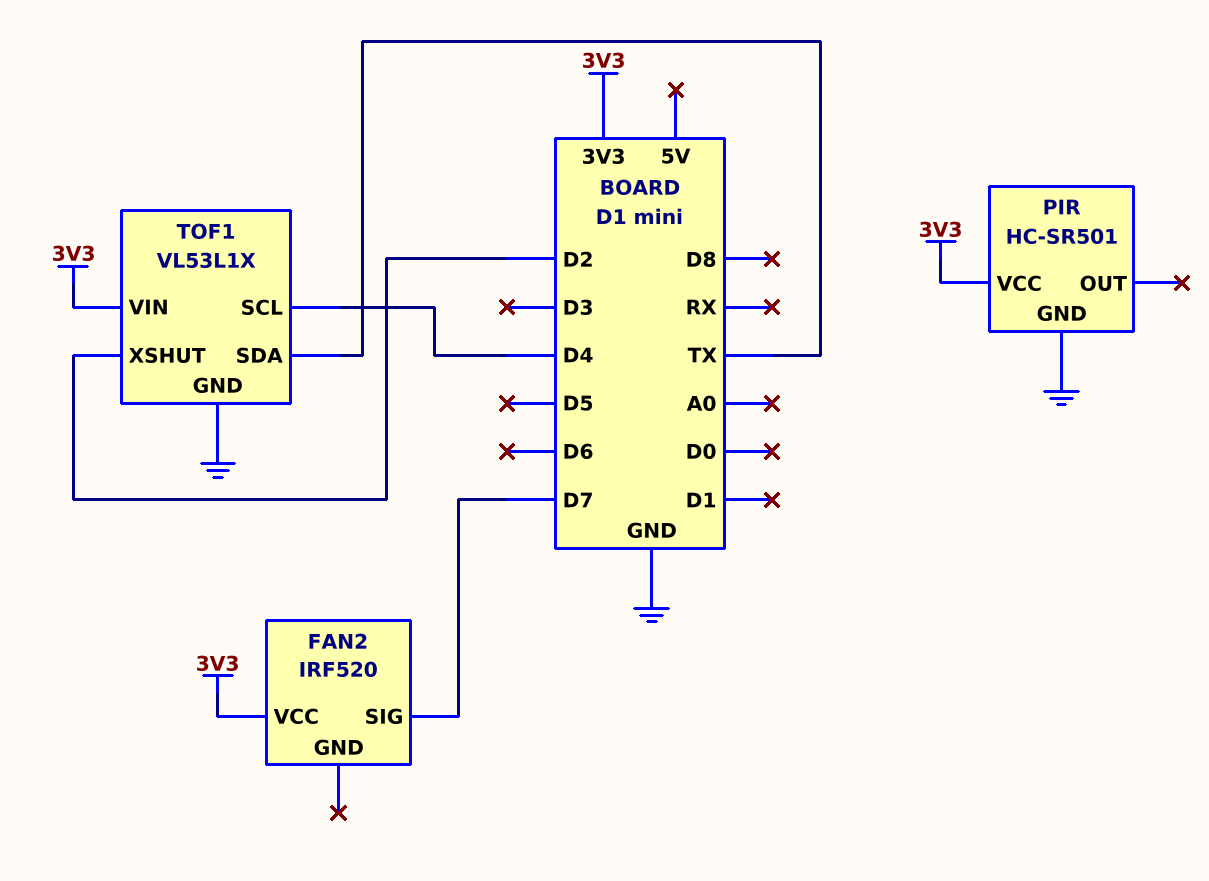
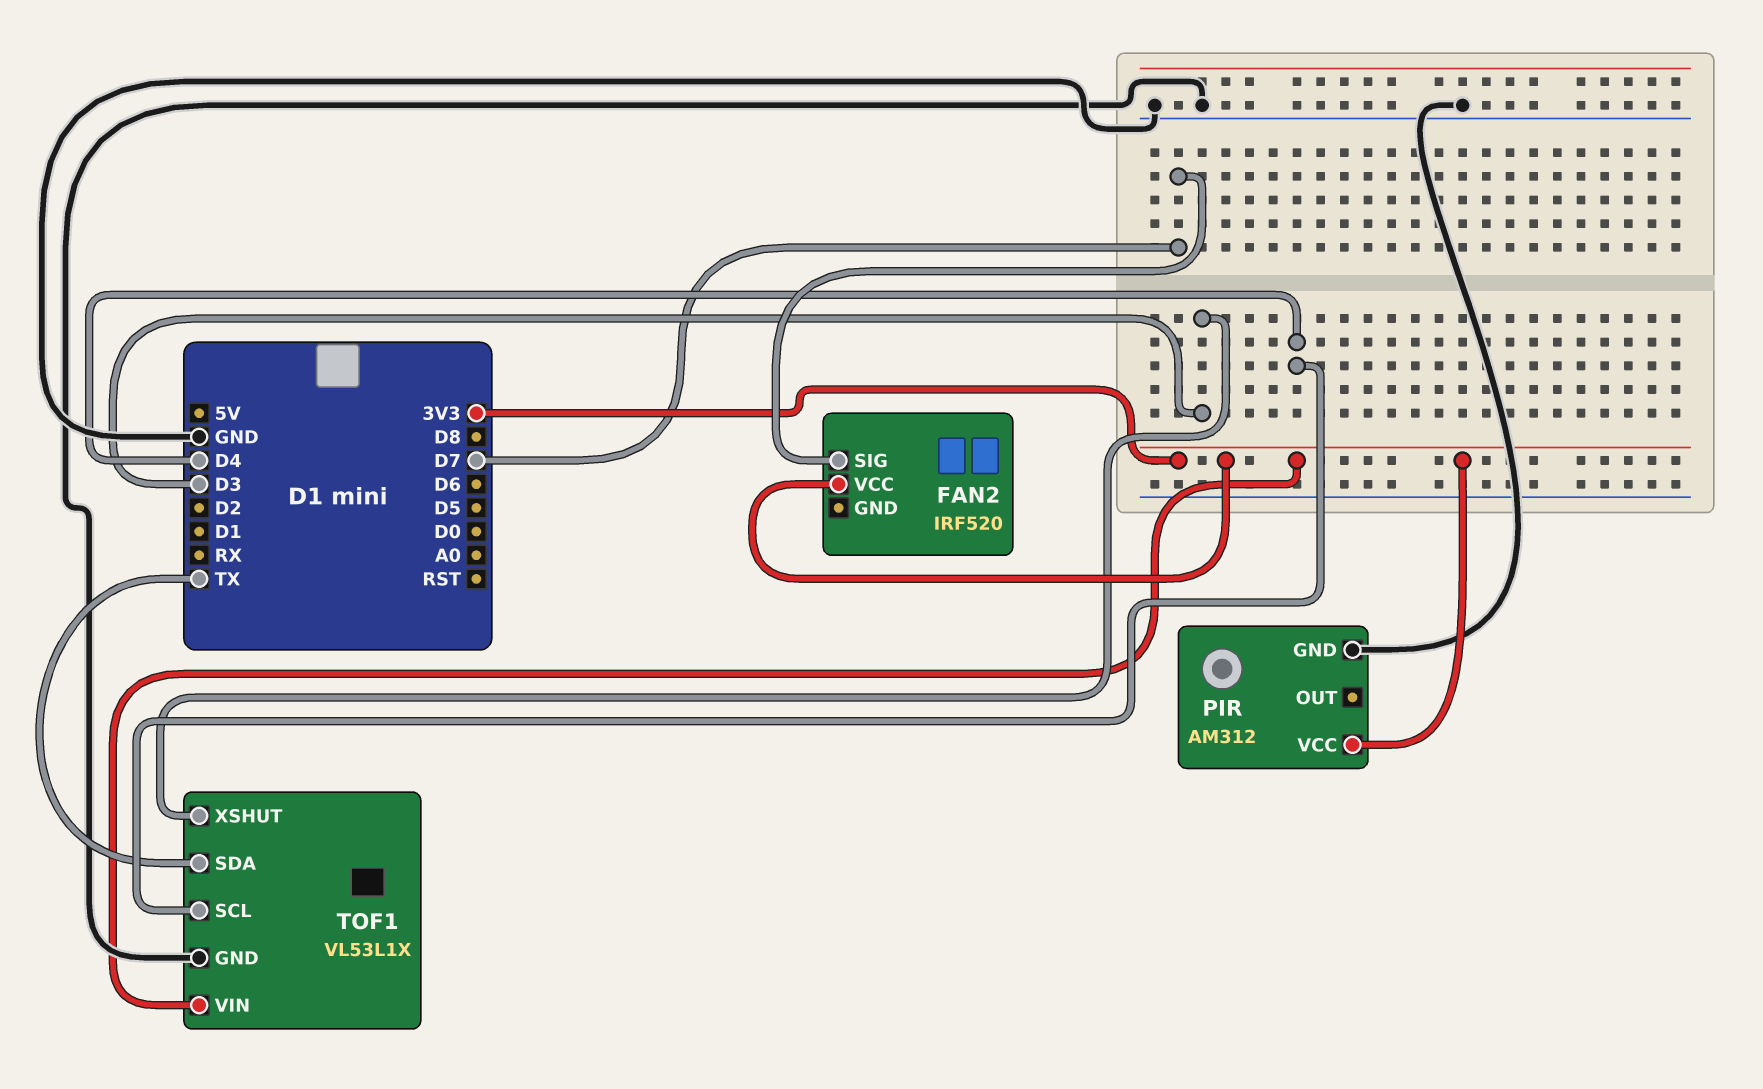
PIR: HC-SR501 -> AM312
TOF1 pin XSHUT: D2 -> D3

